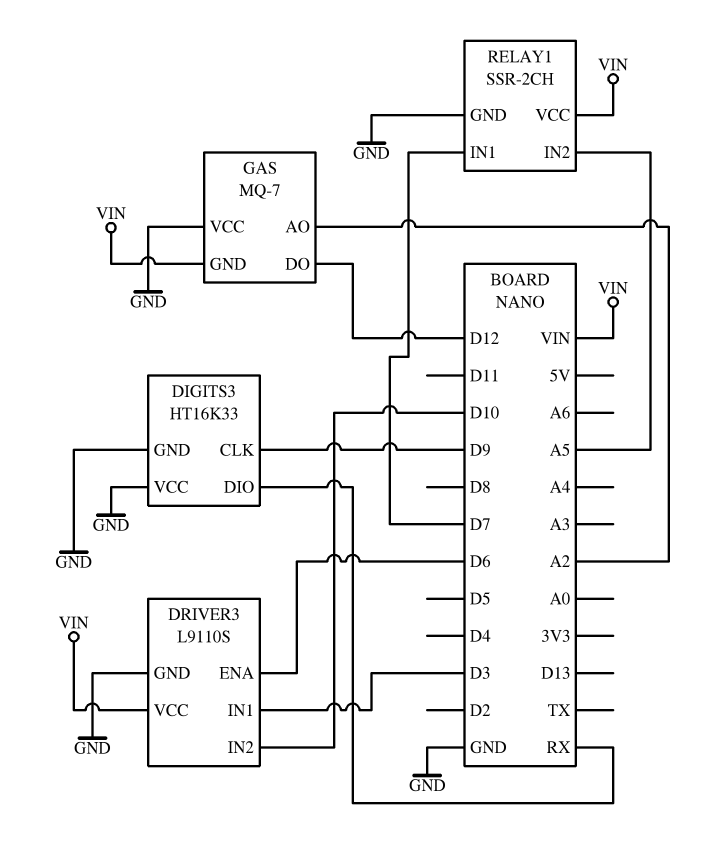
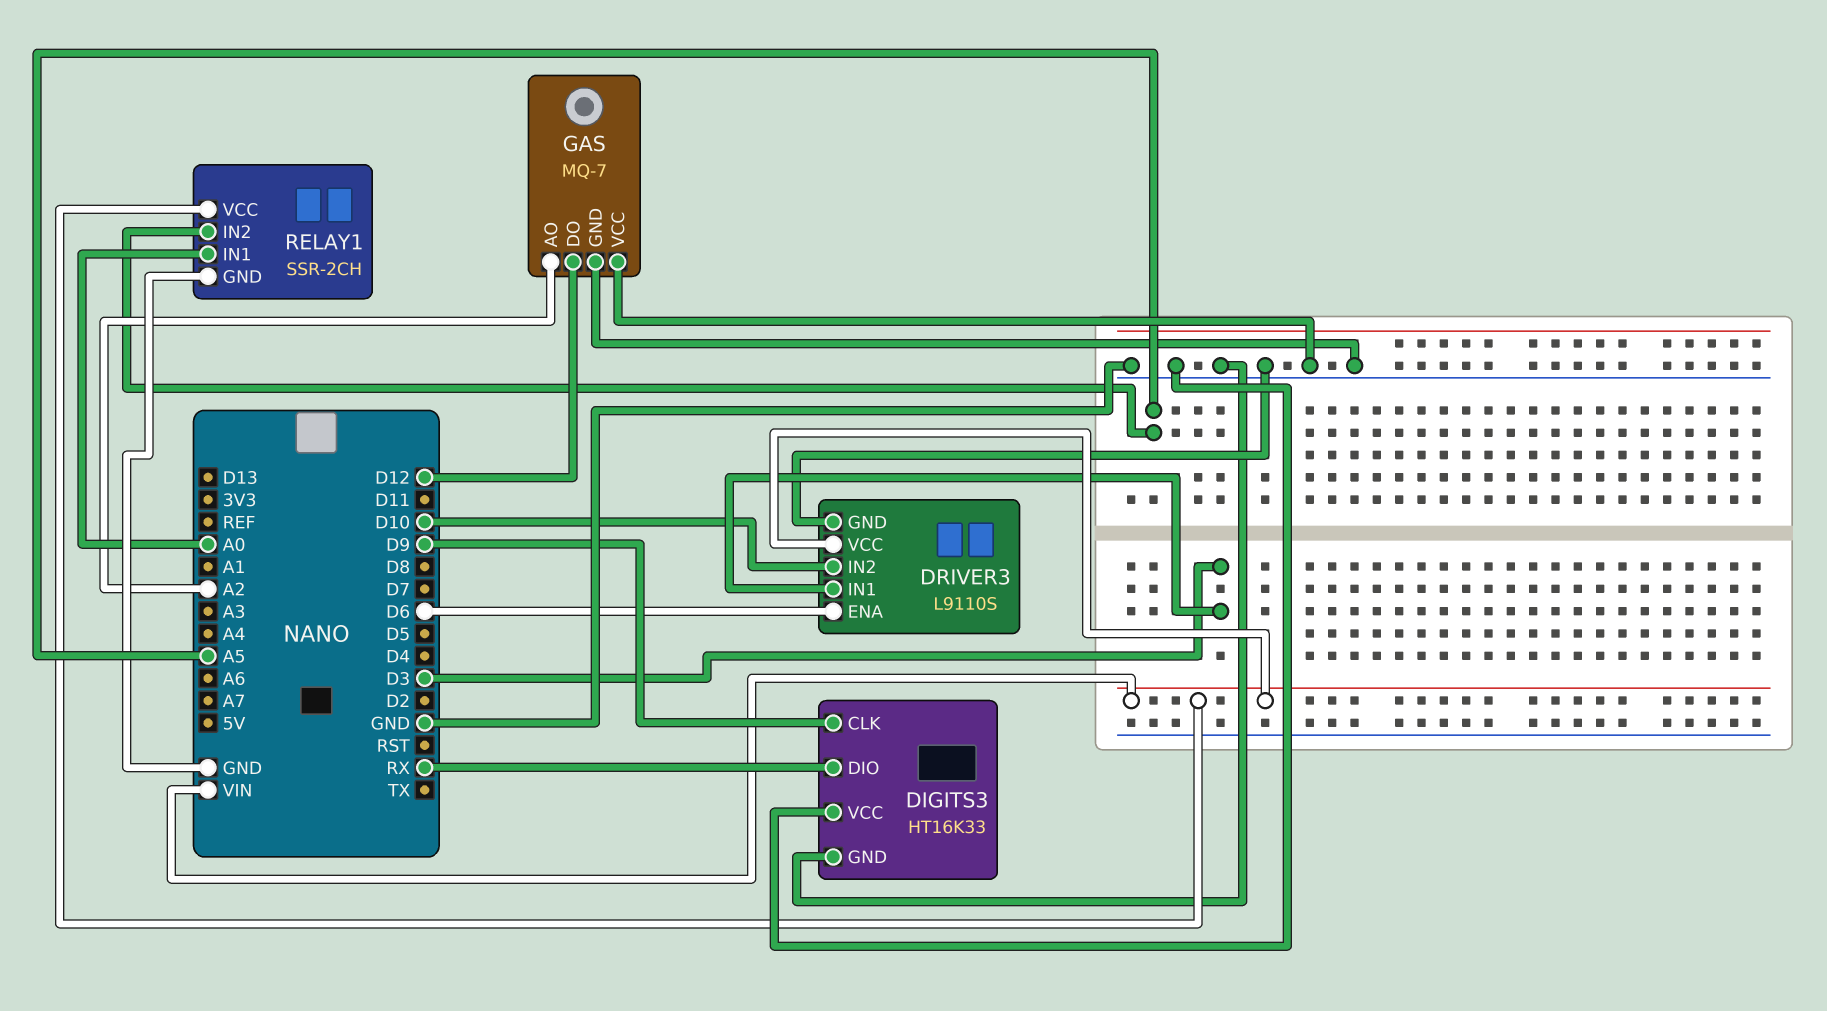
GAS pin GND: VIN -> GND
RELAY1 pin IN1: D7 -> A0

